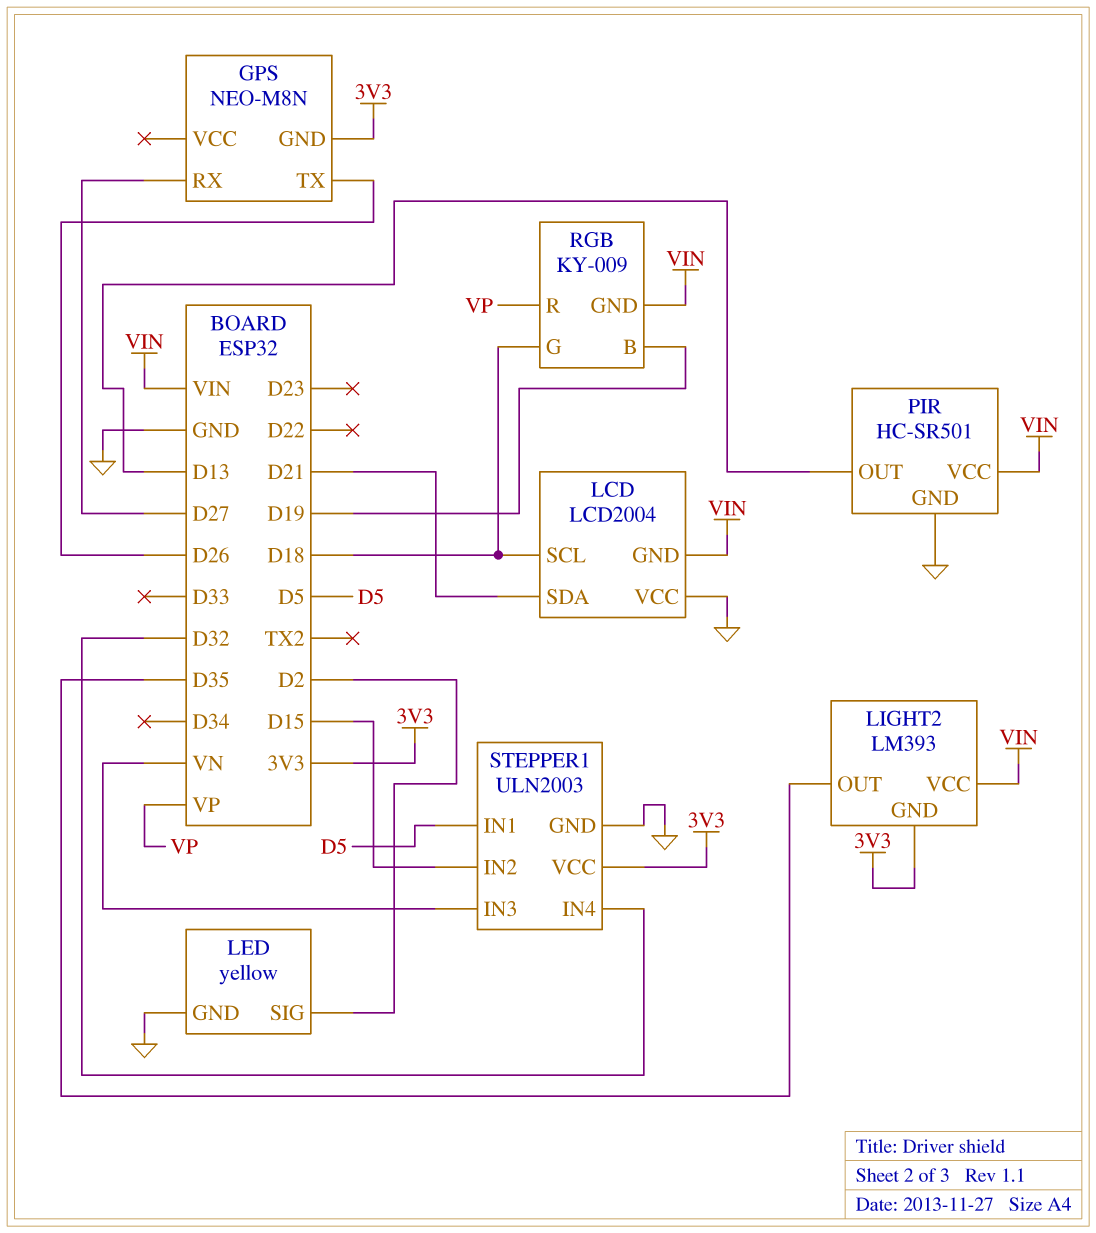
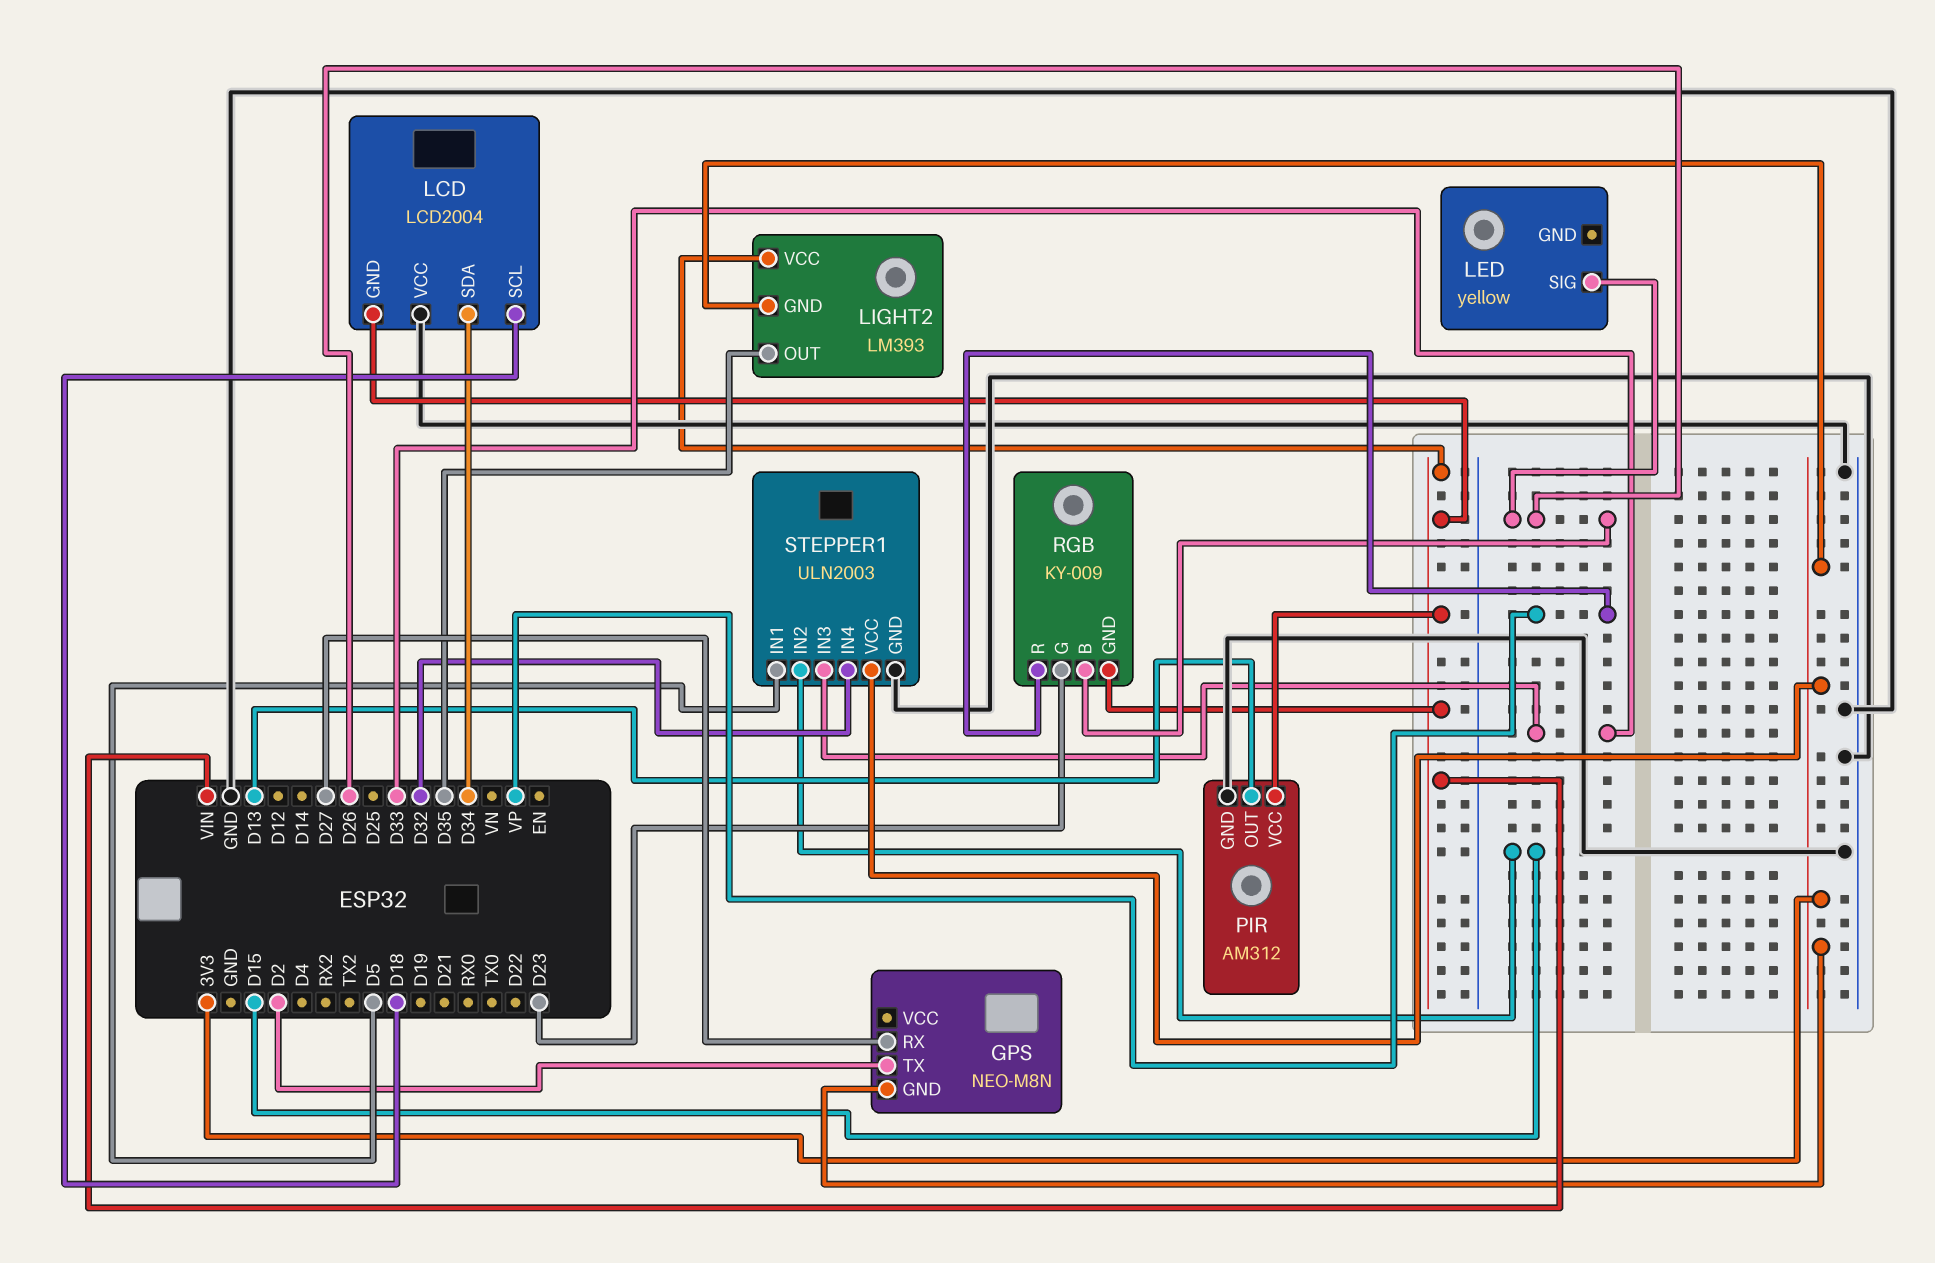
GPS pin TX: D26 -> D2
LCD pin SDA: D21 -> D34
LED pin GND: GND -> none
LED pin SIG: D2 -> D26
PIR: HC-SR501 -> AM312
RGB pin B: D19 -> D26
RGB pin G: D18 -> D23
STEPPER1 pin IN3: VN -> D33

